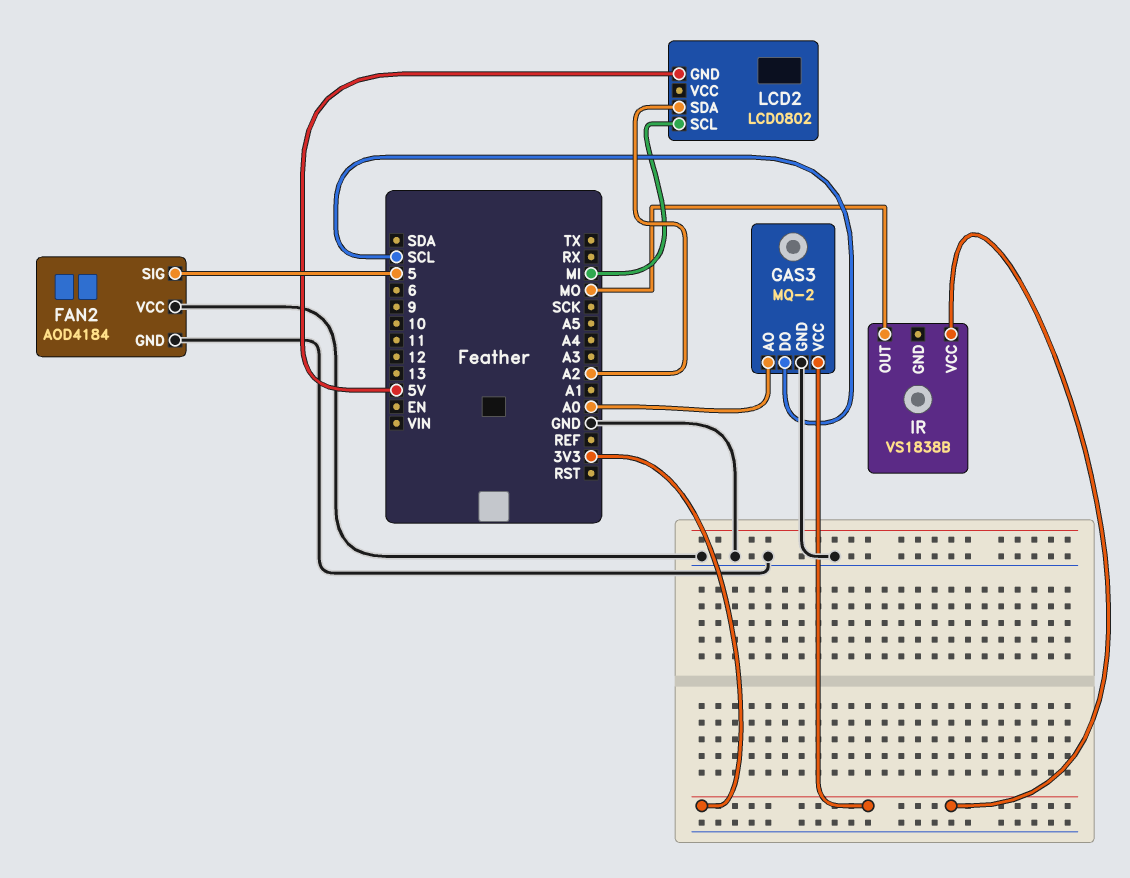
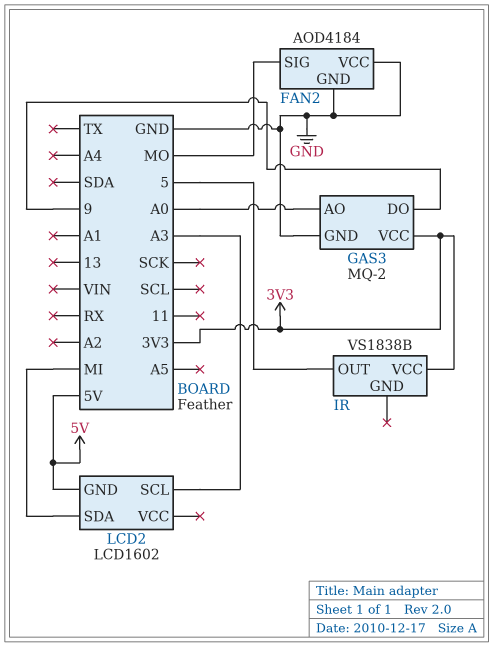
FAN2 pin SIG: 5 -> MO
GAS3 pin DO: SCL -> 9
IR pin OUT: MO -> 5
LCD2: LCD0802 -> LCD1602
LCD2 pin SCL: MI -> A3
LCD2 pin SDA: A2 -> MI

